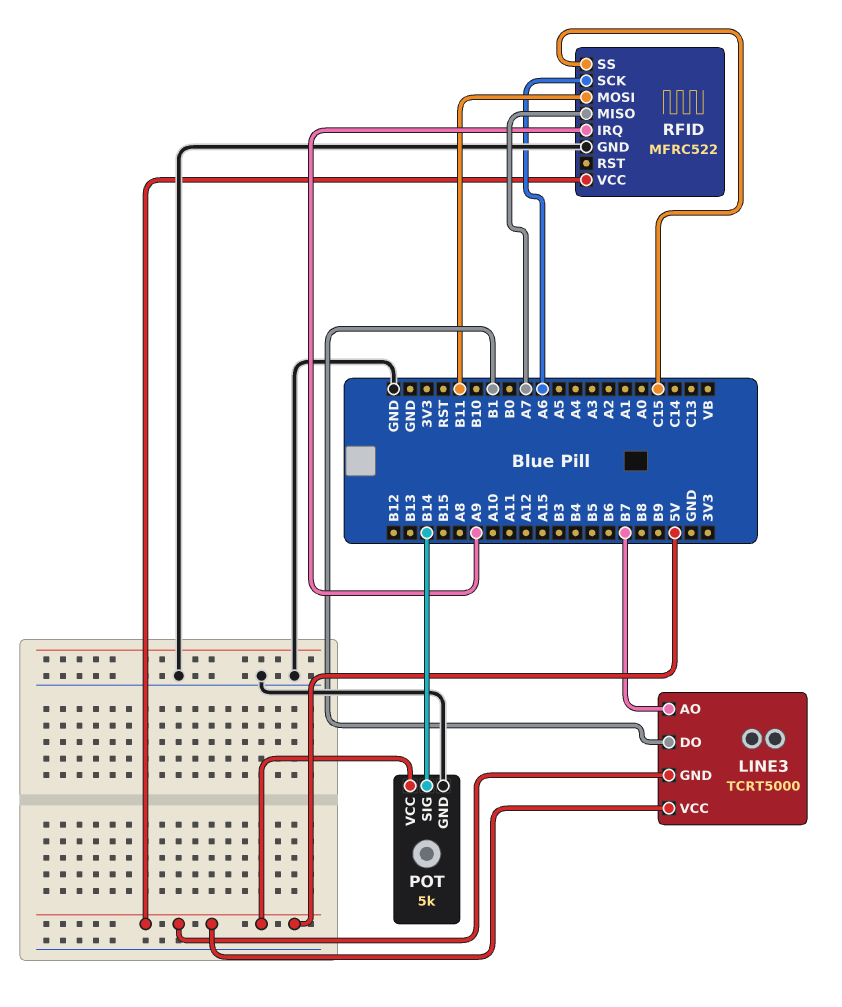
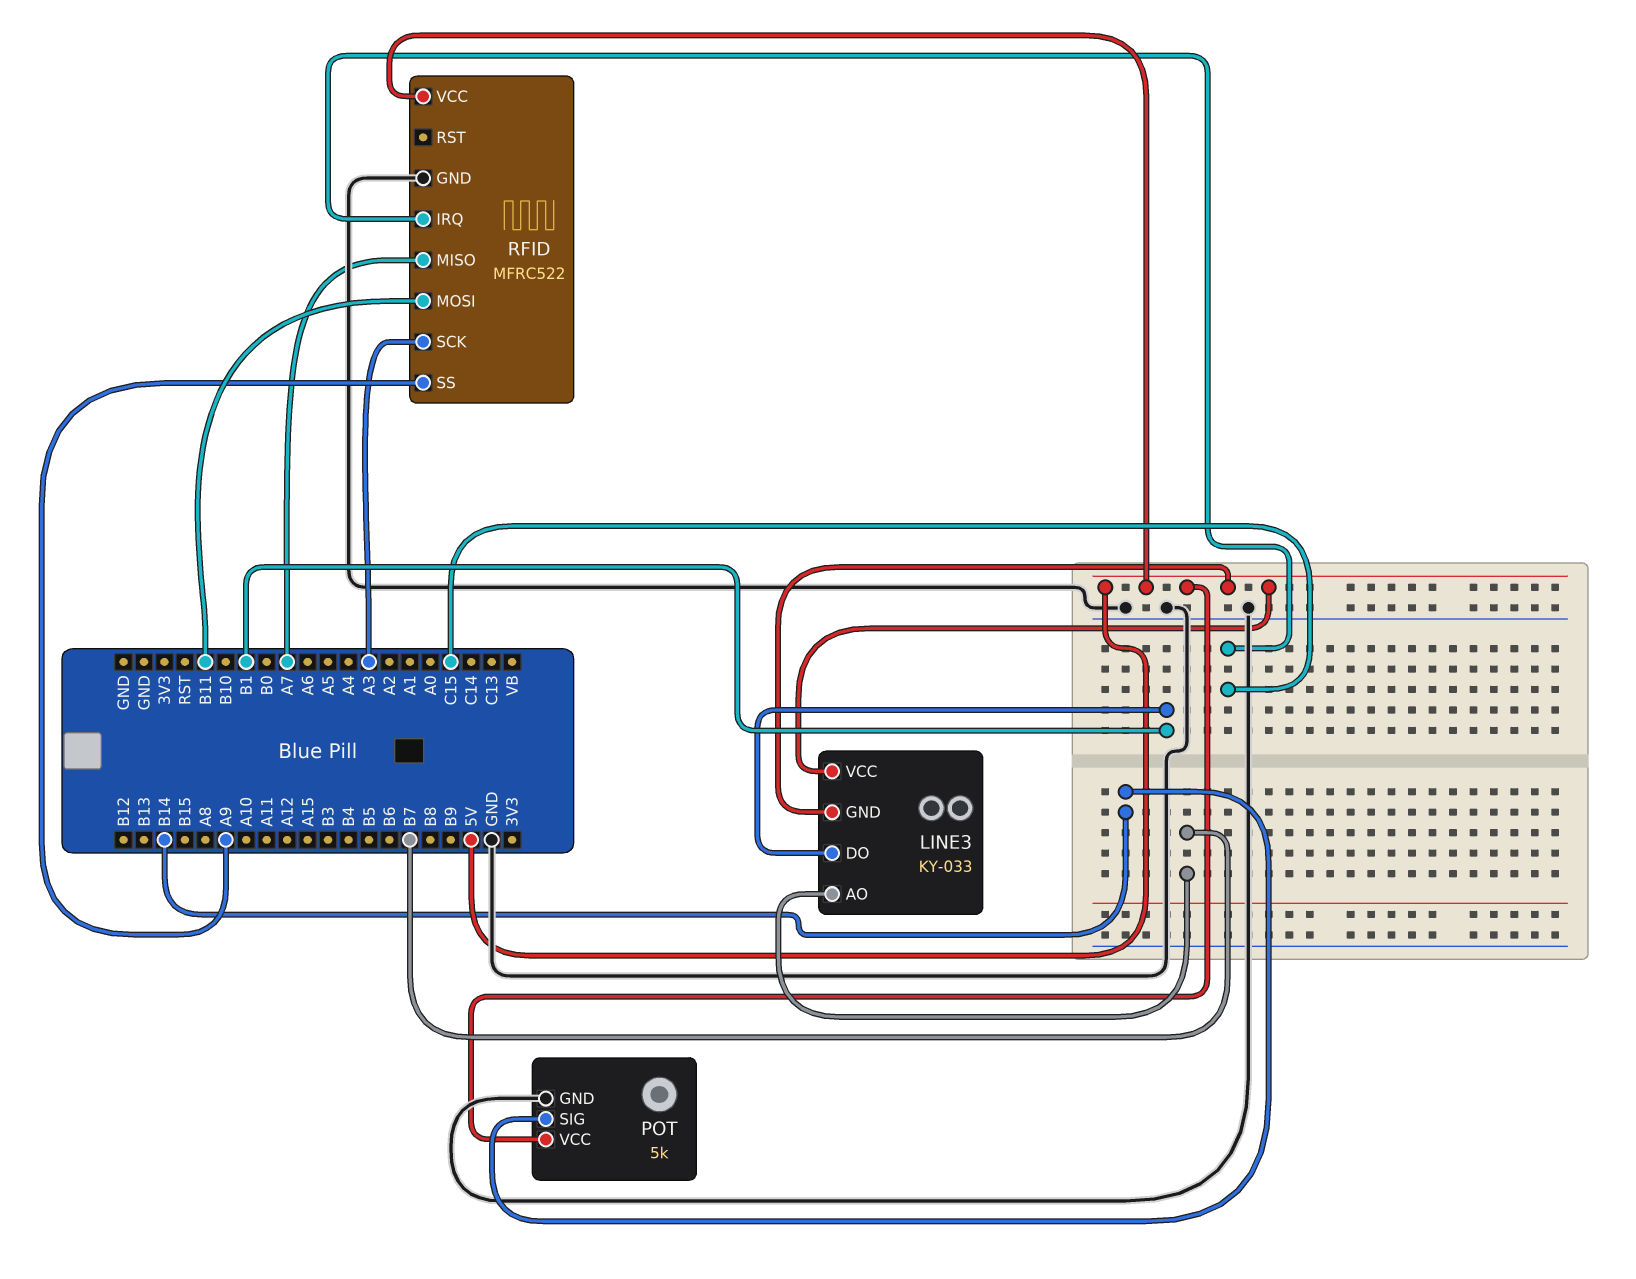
LINE3: TCRT5000 -> KY-033
RFID pin IRQ: A9 -> C15
RFID pin SCK: A6 -> A3
RFID pin SS: C15 -> A9

